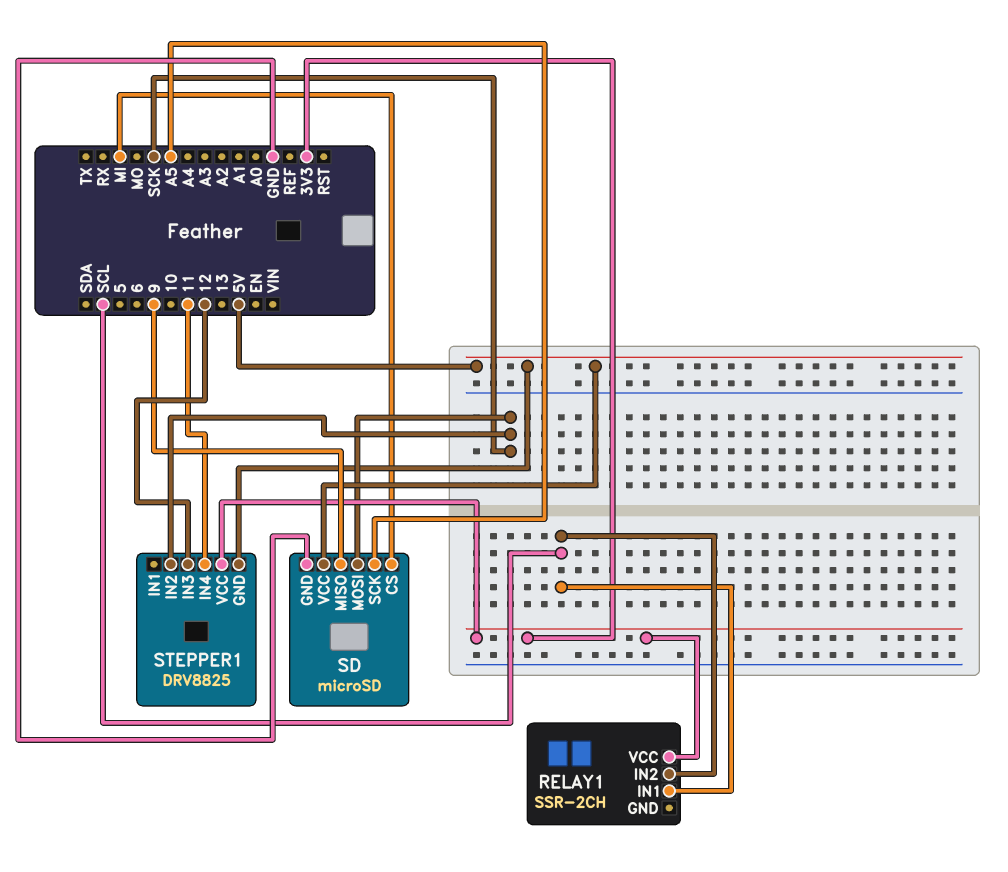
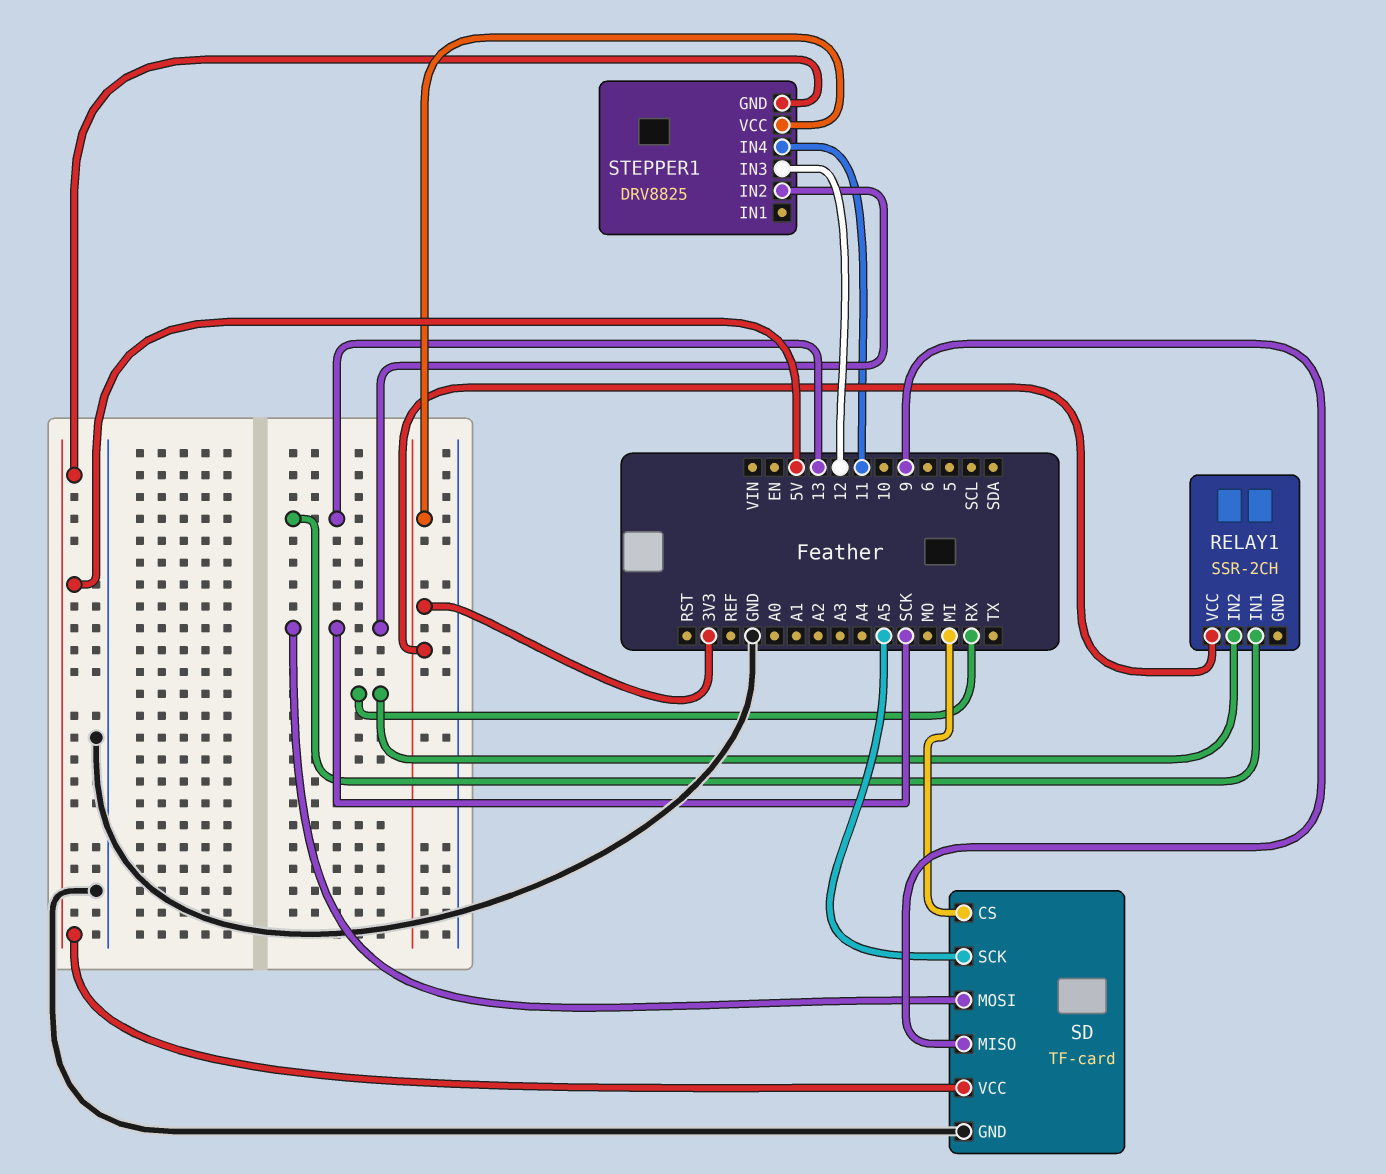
RELAY1 pin IN1: SCL -> 13
RELAY1 pin IN2: SCL -> RX
SD: microSD -> TF-card

